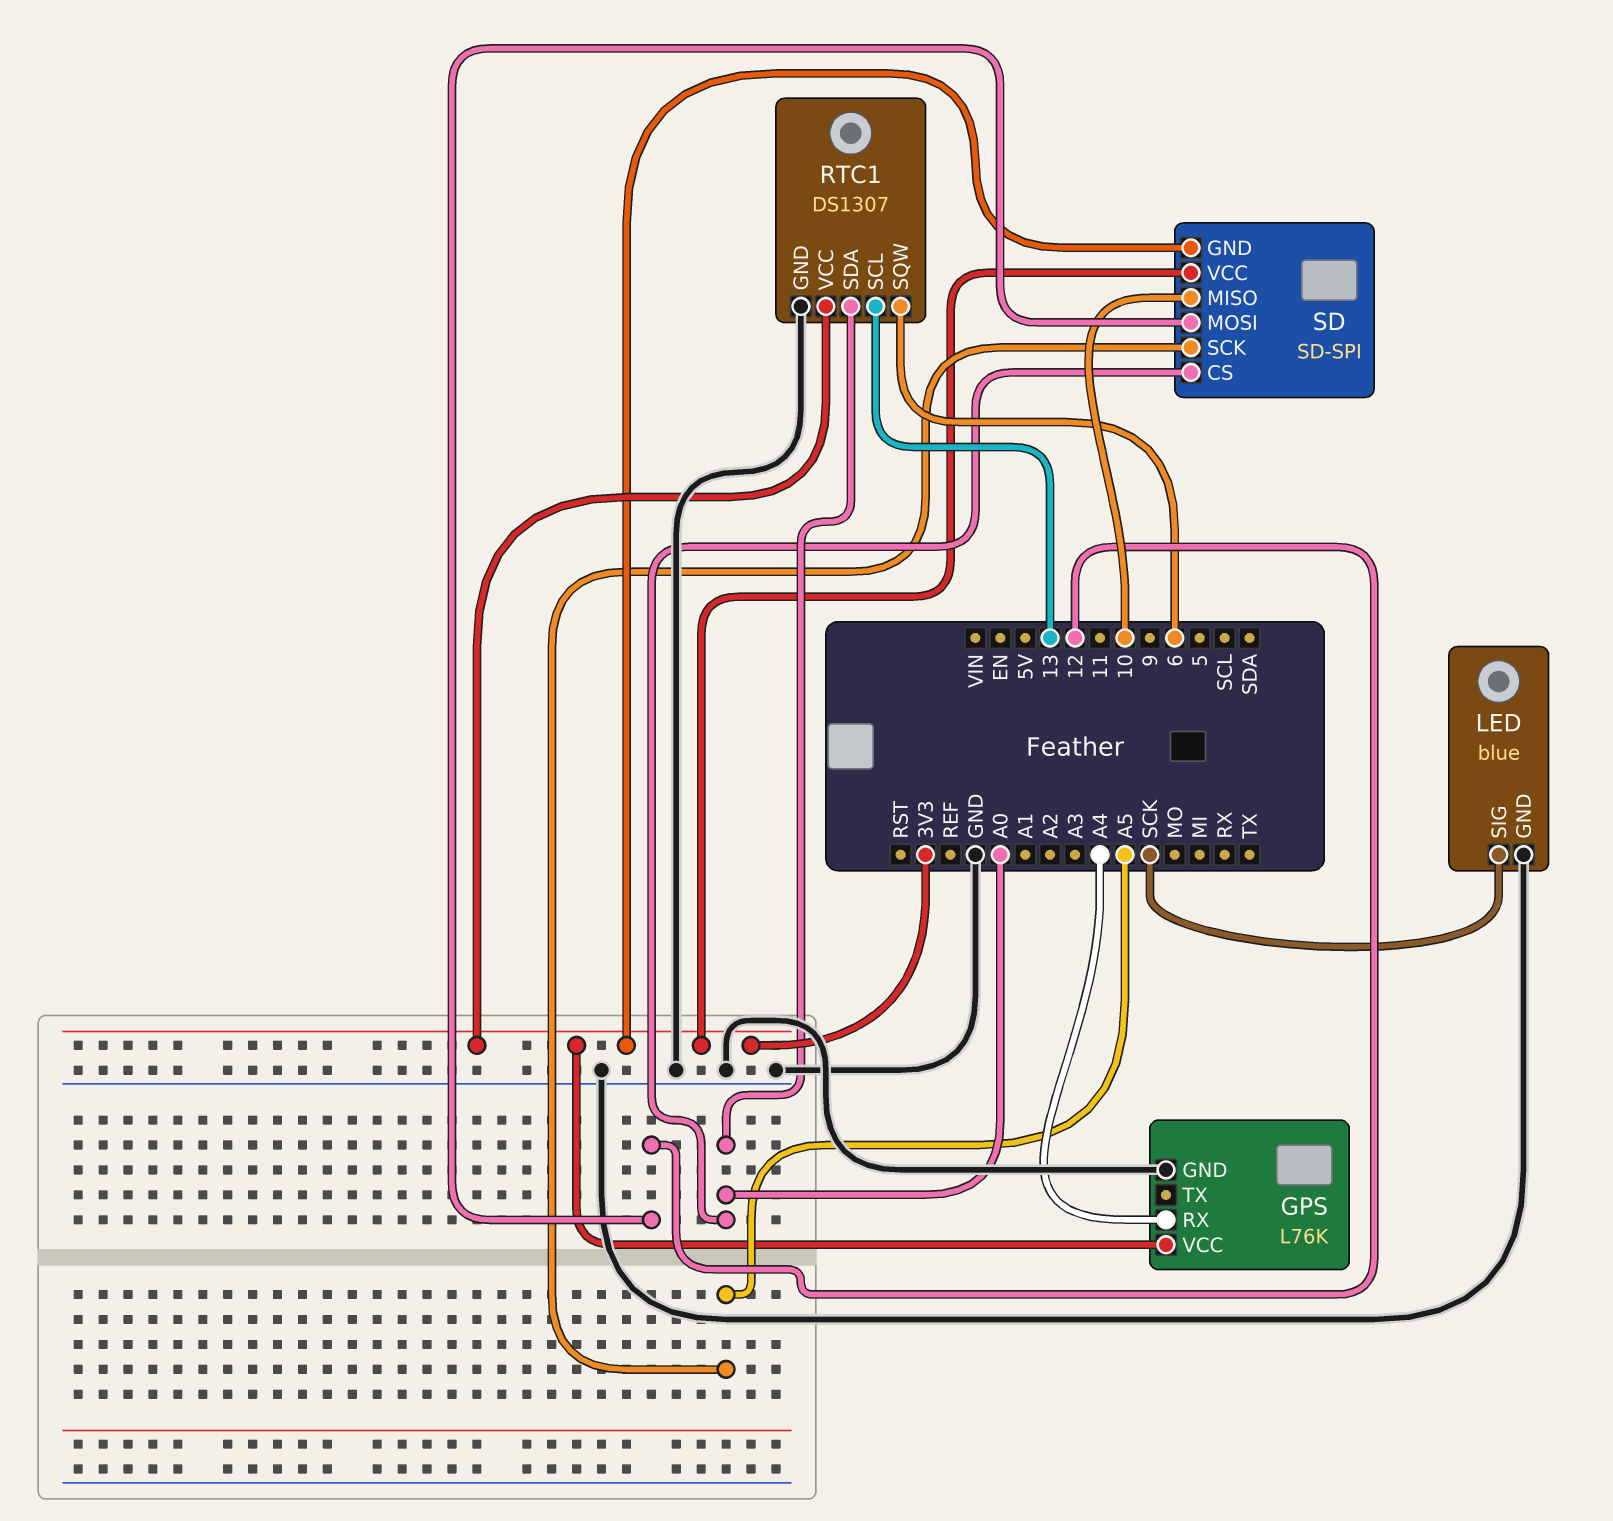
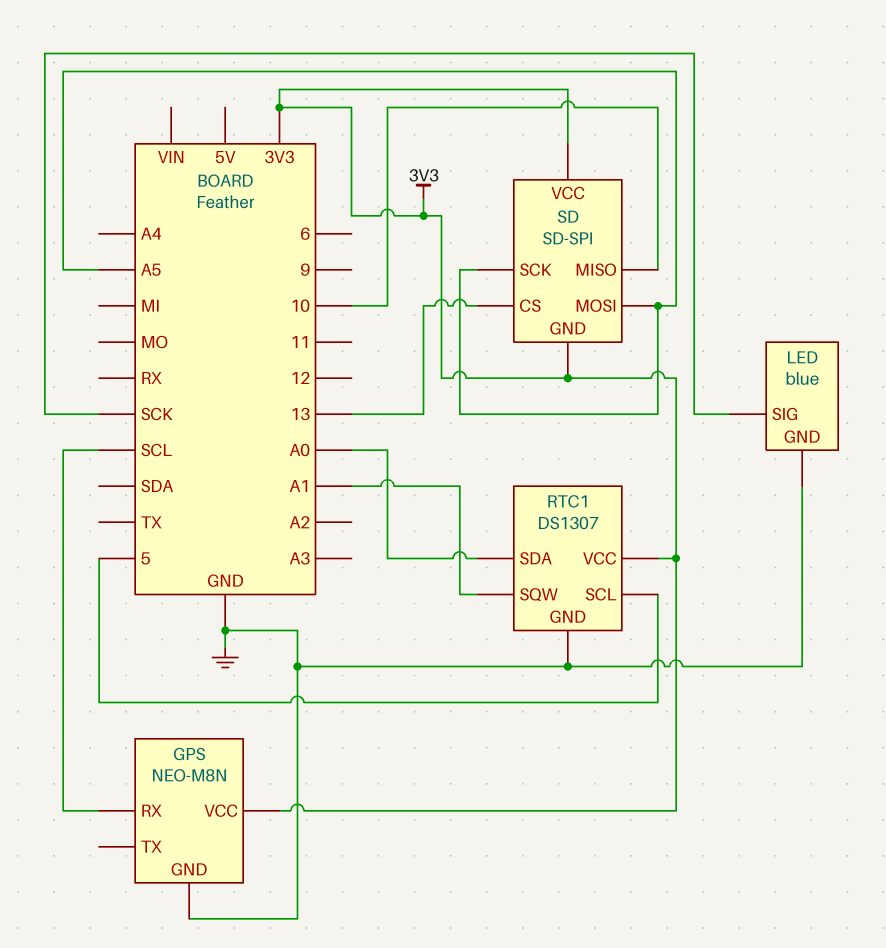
GPS: L76K -> NEO-M8N
GPS pin RX: A4 -> SCL
RTC1 pin SCL: 13 -> 5
RTC1 pin SQW: 6 -> A1
SD pin CS: A0 -> 13
SD pin MOSI: 12 -> A5

